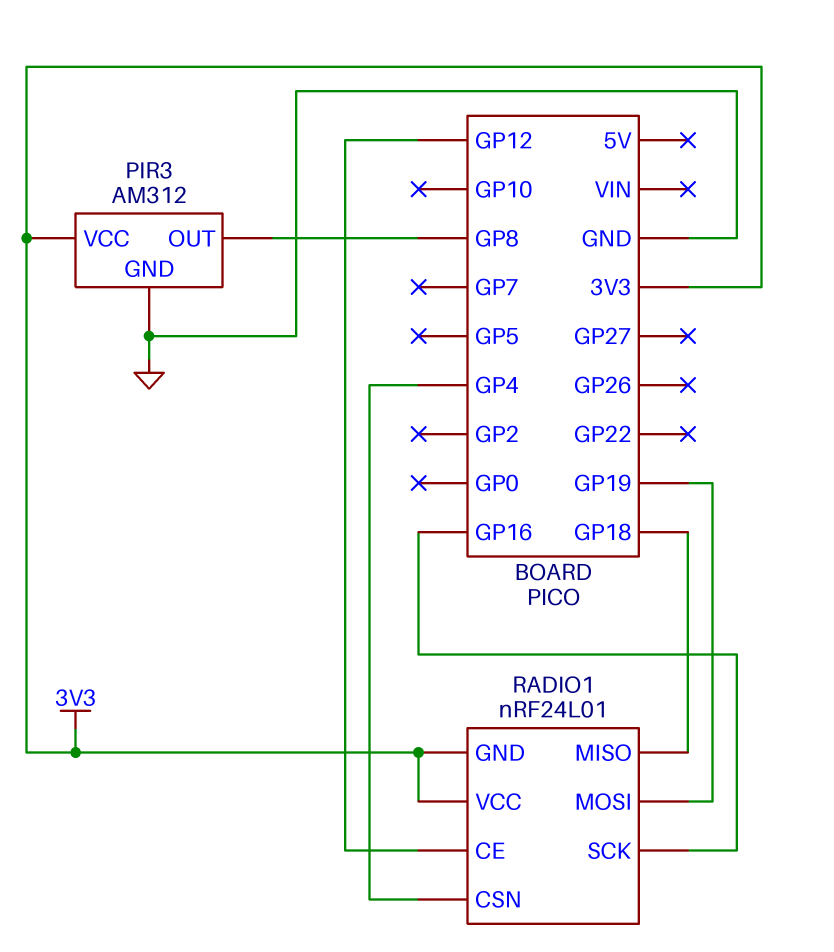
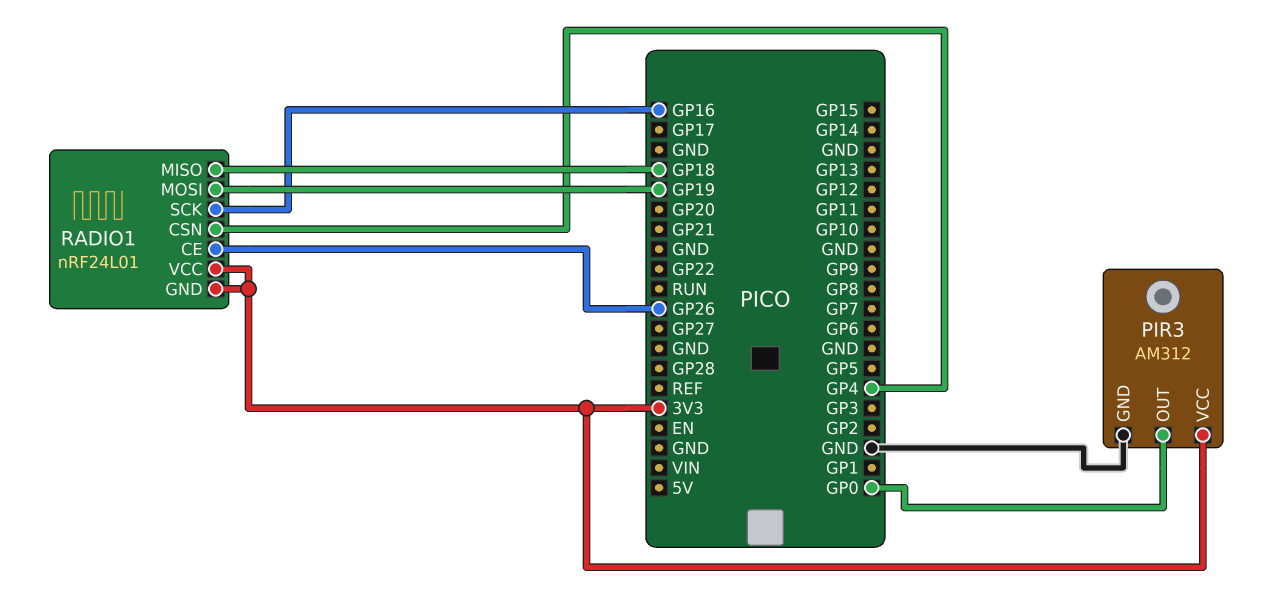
PIR3 pin OUT: GP8 -> GP0
RADIO1 pin CE: GP12 -> GP26

